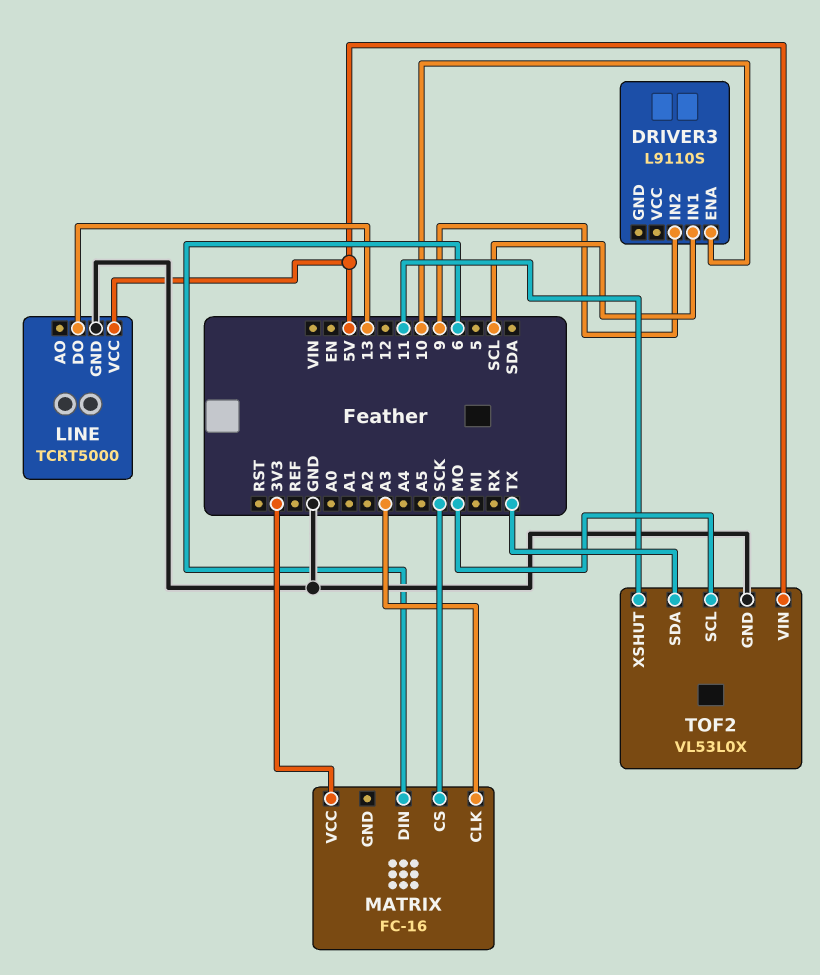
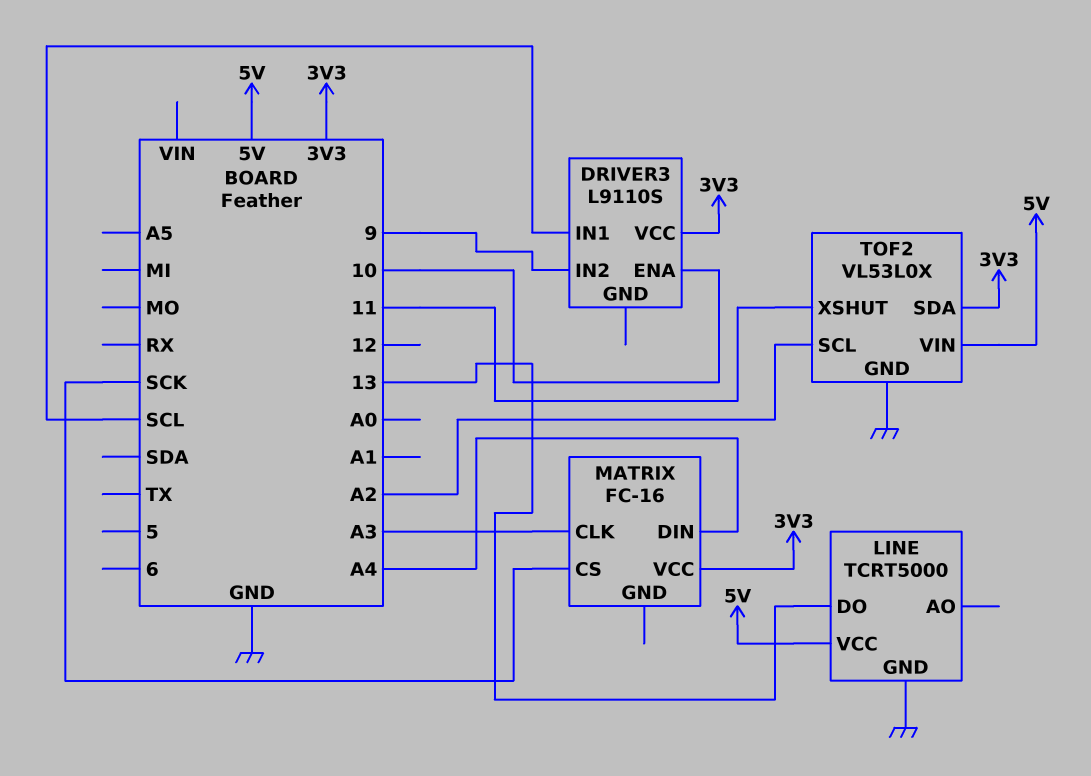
DRIVER3 pin VCC: none -> 3V3
MATRIX pin DIN: 6 -> A4
TOF2 pin SCL: MO -> A2
TOF2 pin SDA: TX -> 3V3

